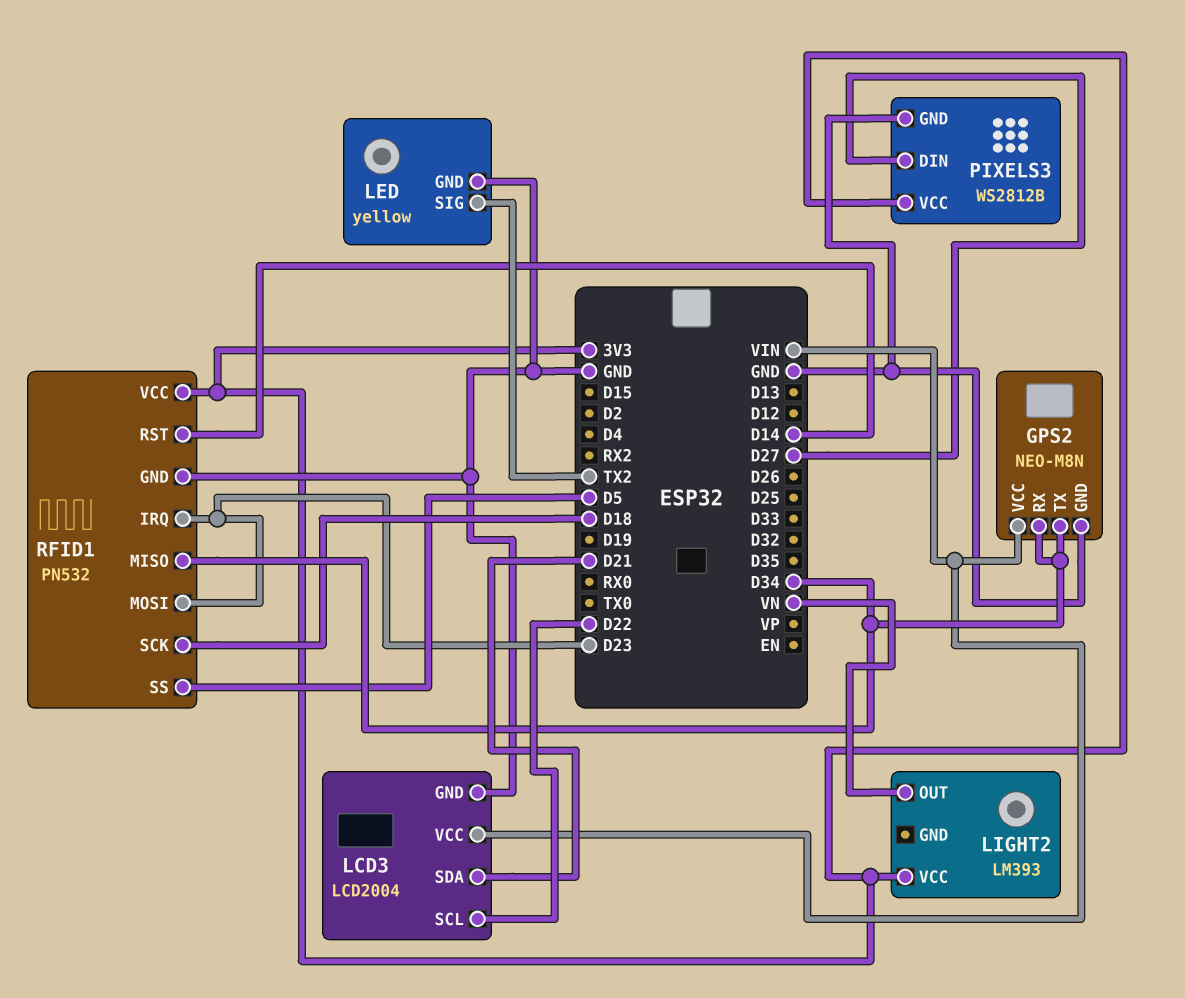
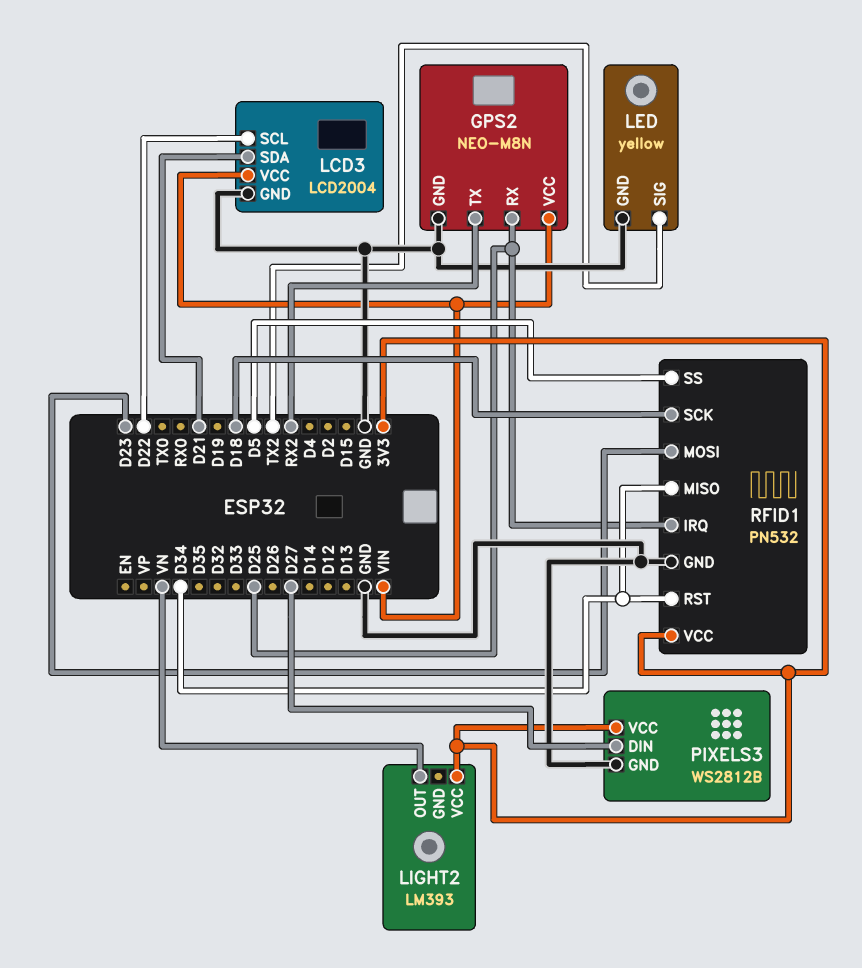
GPS2 pin RX: D34 -> D25
GPS2 pin TX: D34 -> RX2
RFID1 pin IRQ: D23 -> D25
RFID1 pin RST: D14 -> D34

